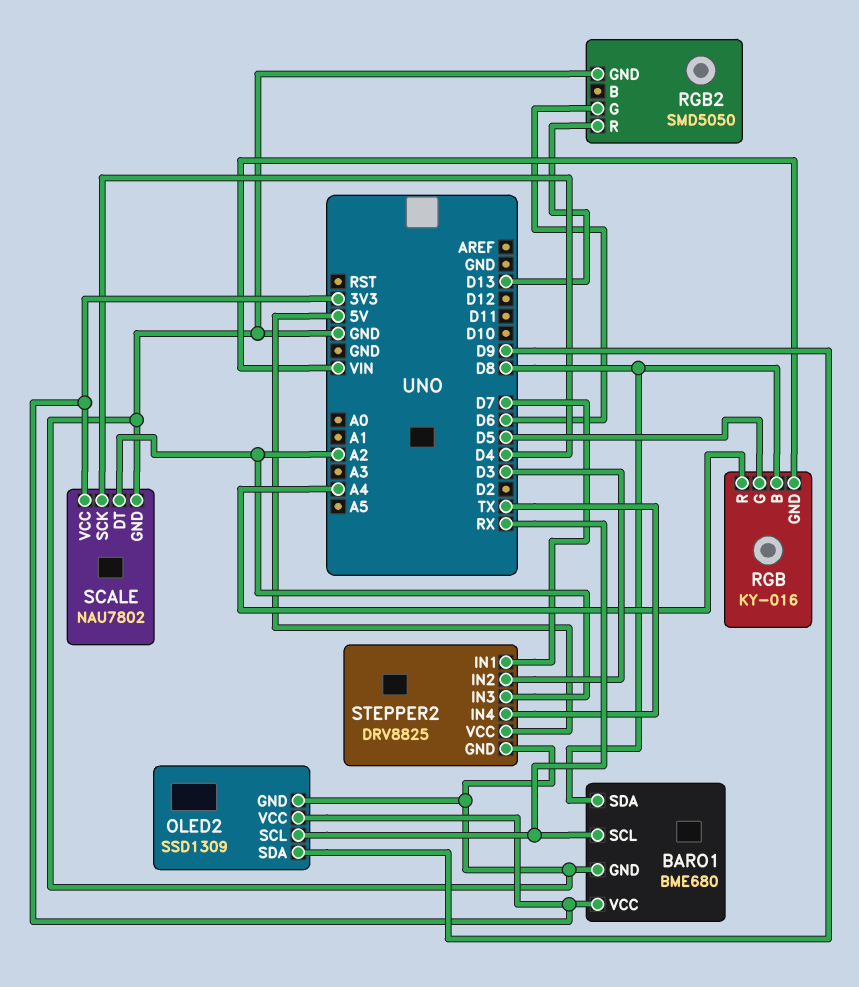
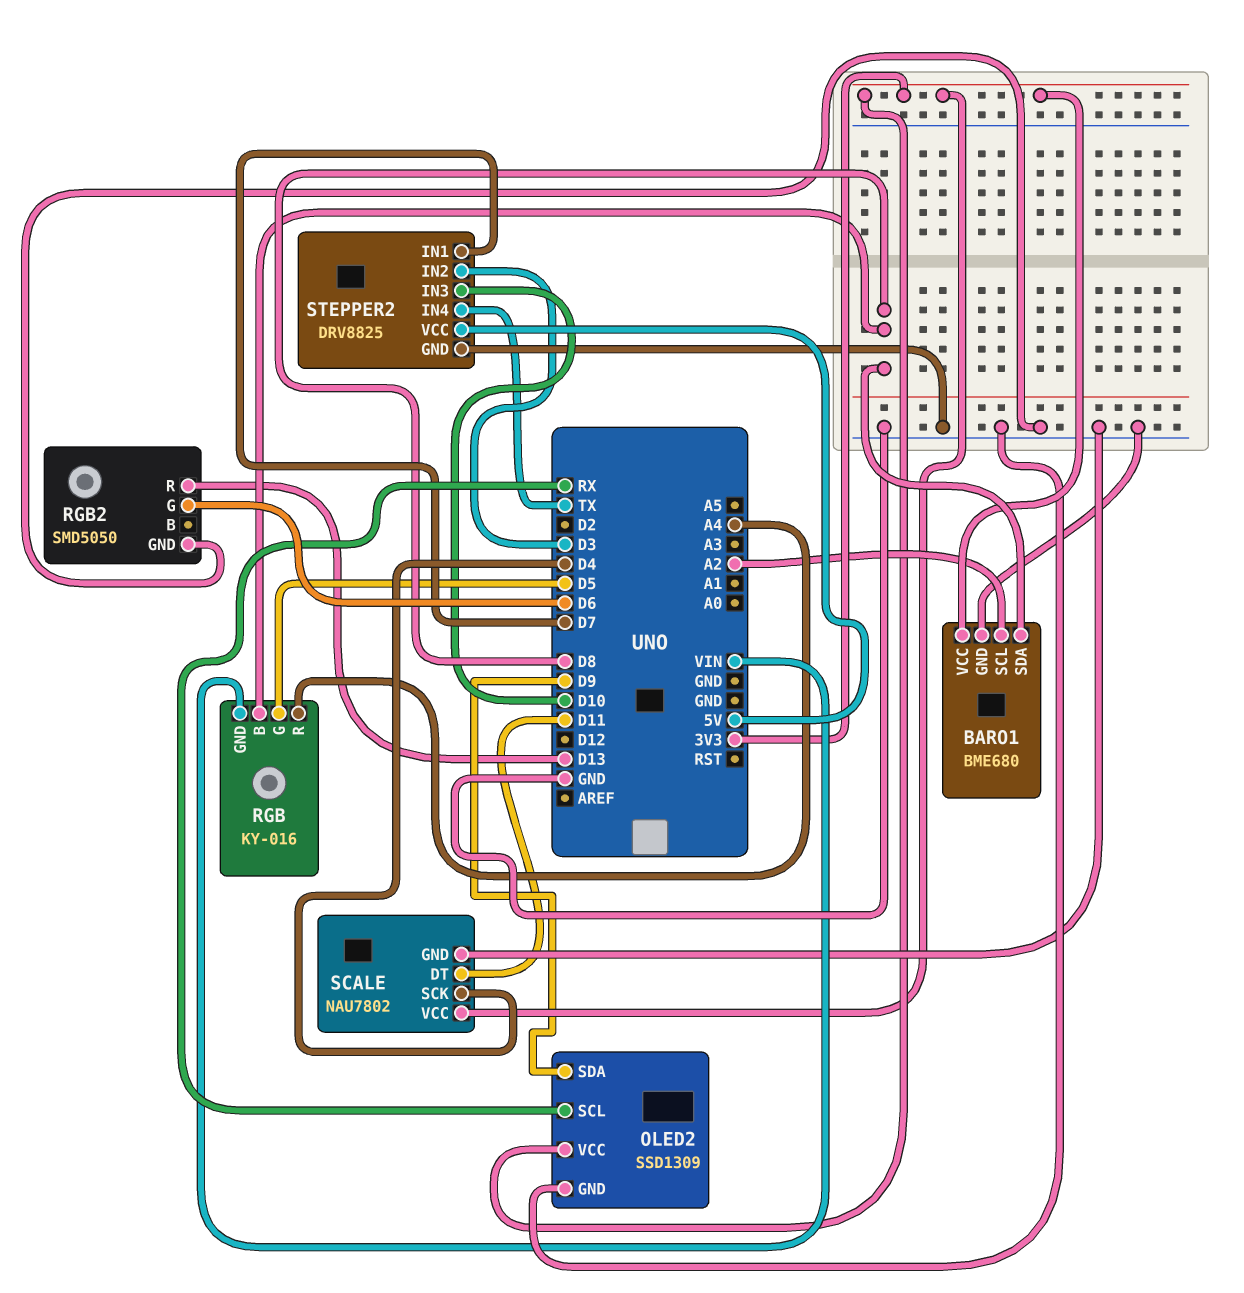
BARO1 pin SCL: RX -> A2
SCALE pin DT: A2 -> D11
STEPPER2 pin IN3: A2 -> D10

